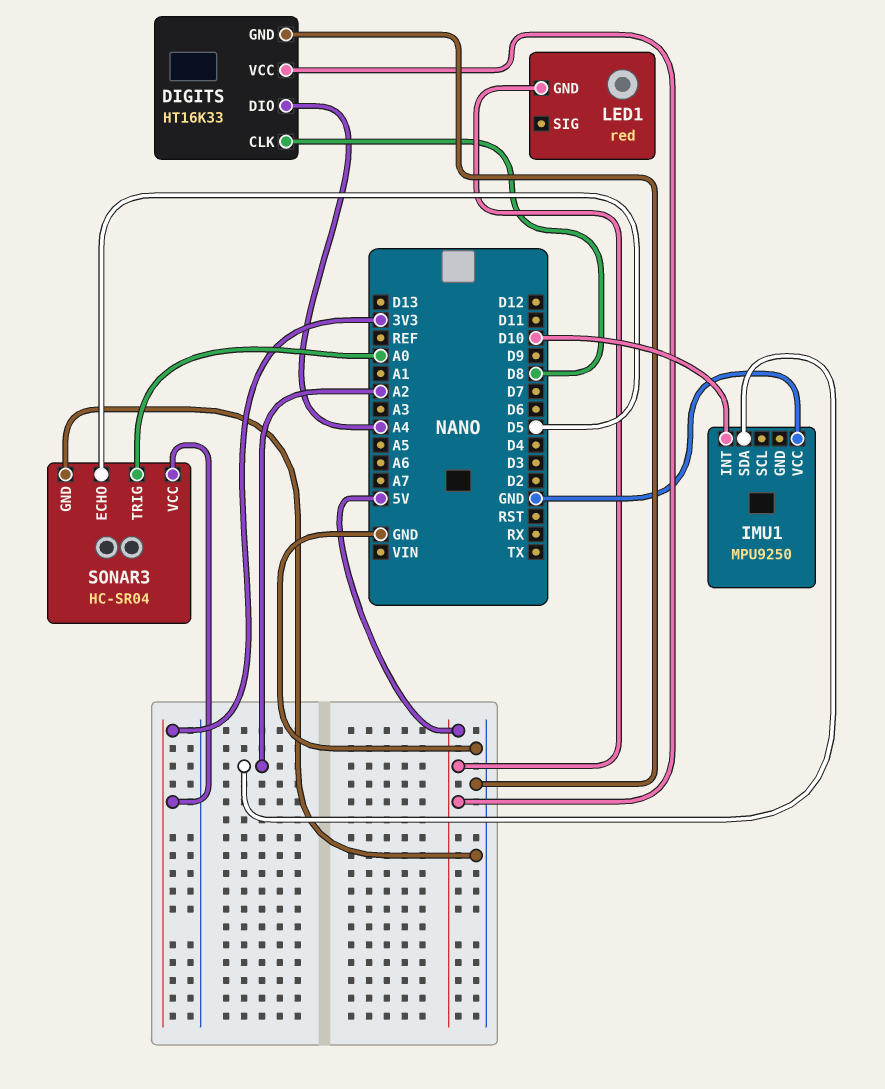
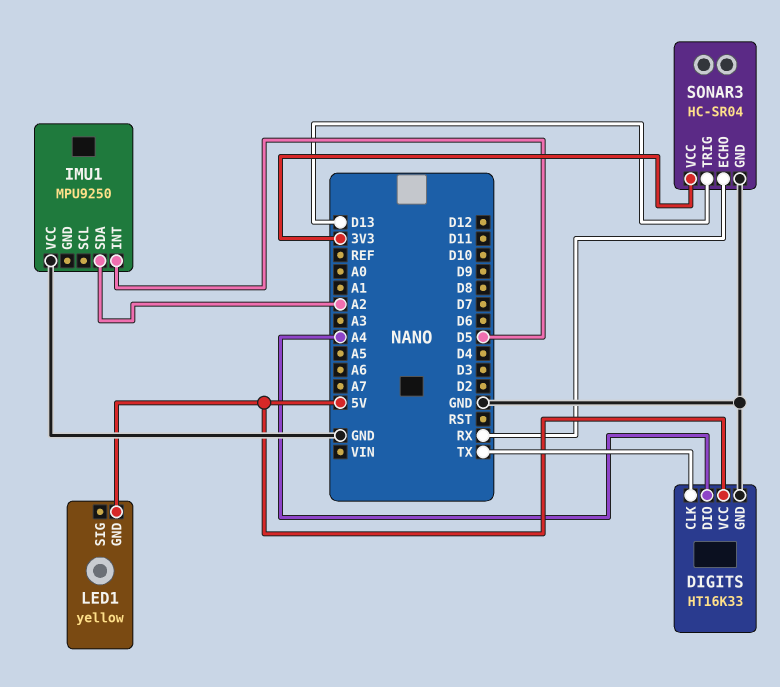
DIGITS pin CLK: D8 -> TX
IMU1 pin INT: D10 -> D5
LED1: red -> yellow
SONAR3 pin ECHO: D5 -> RX
SONAR3 pin TRIG: A0 -> D13

